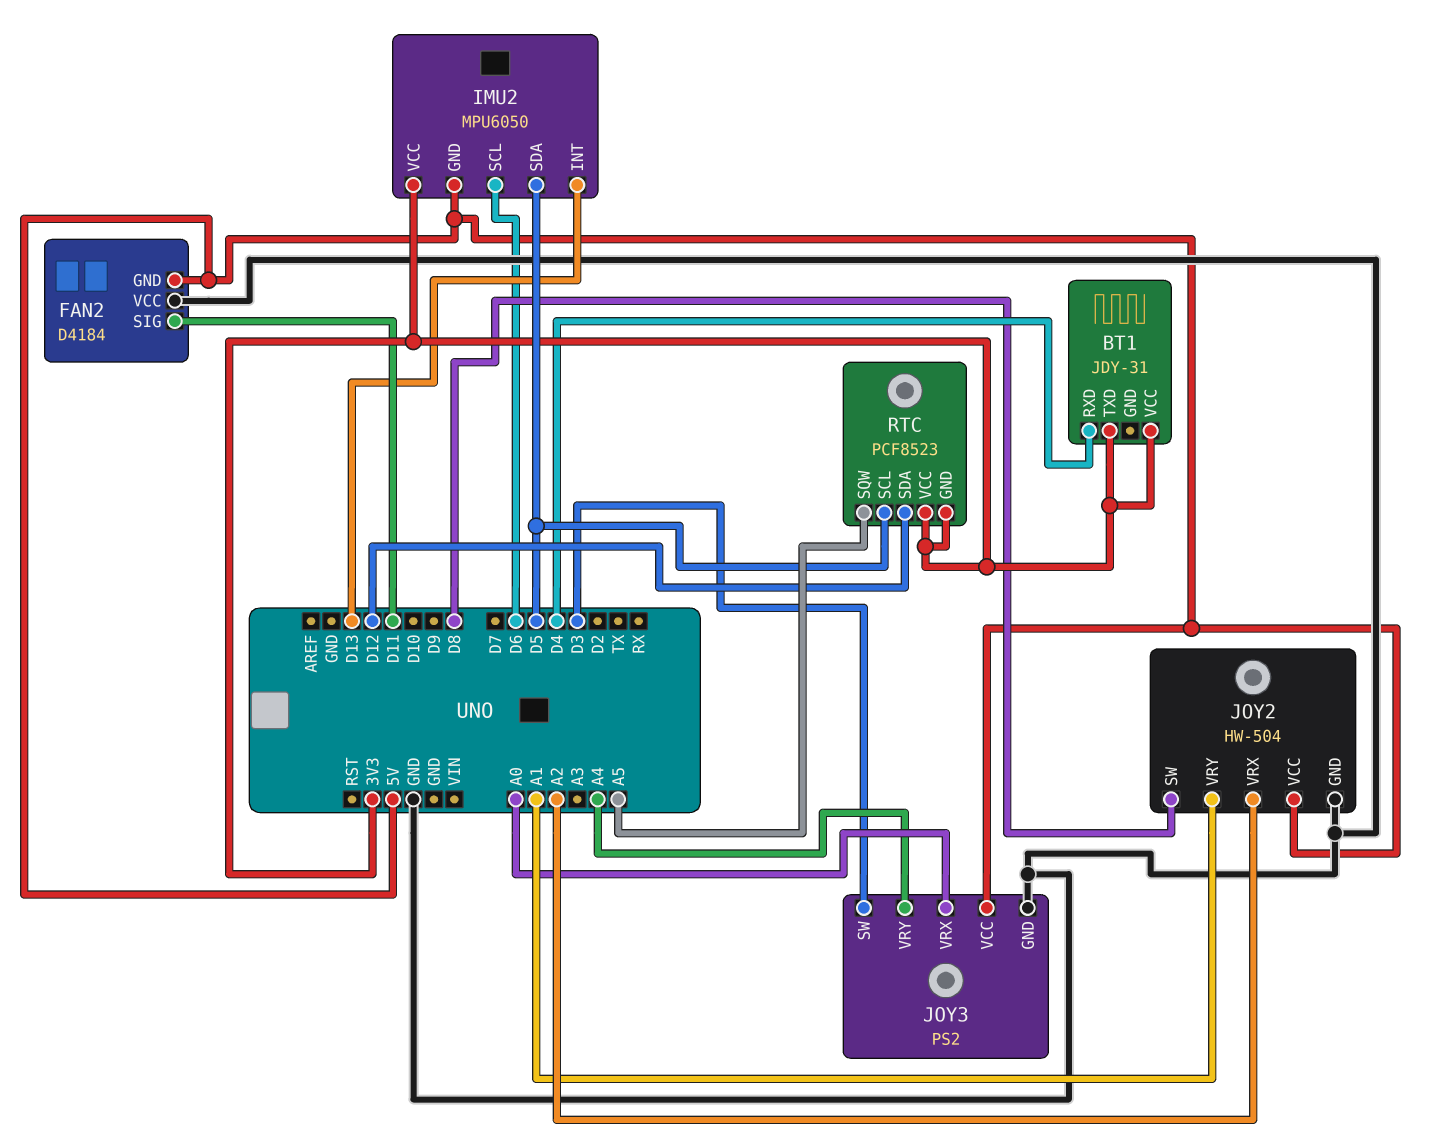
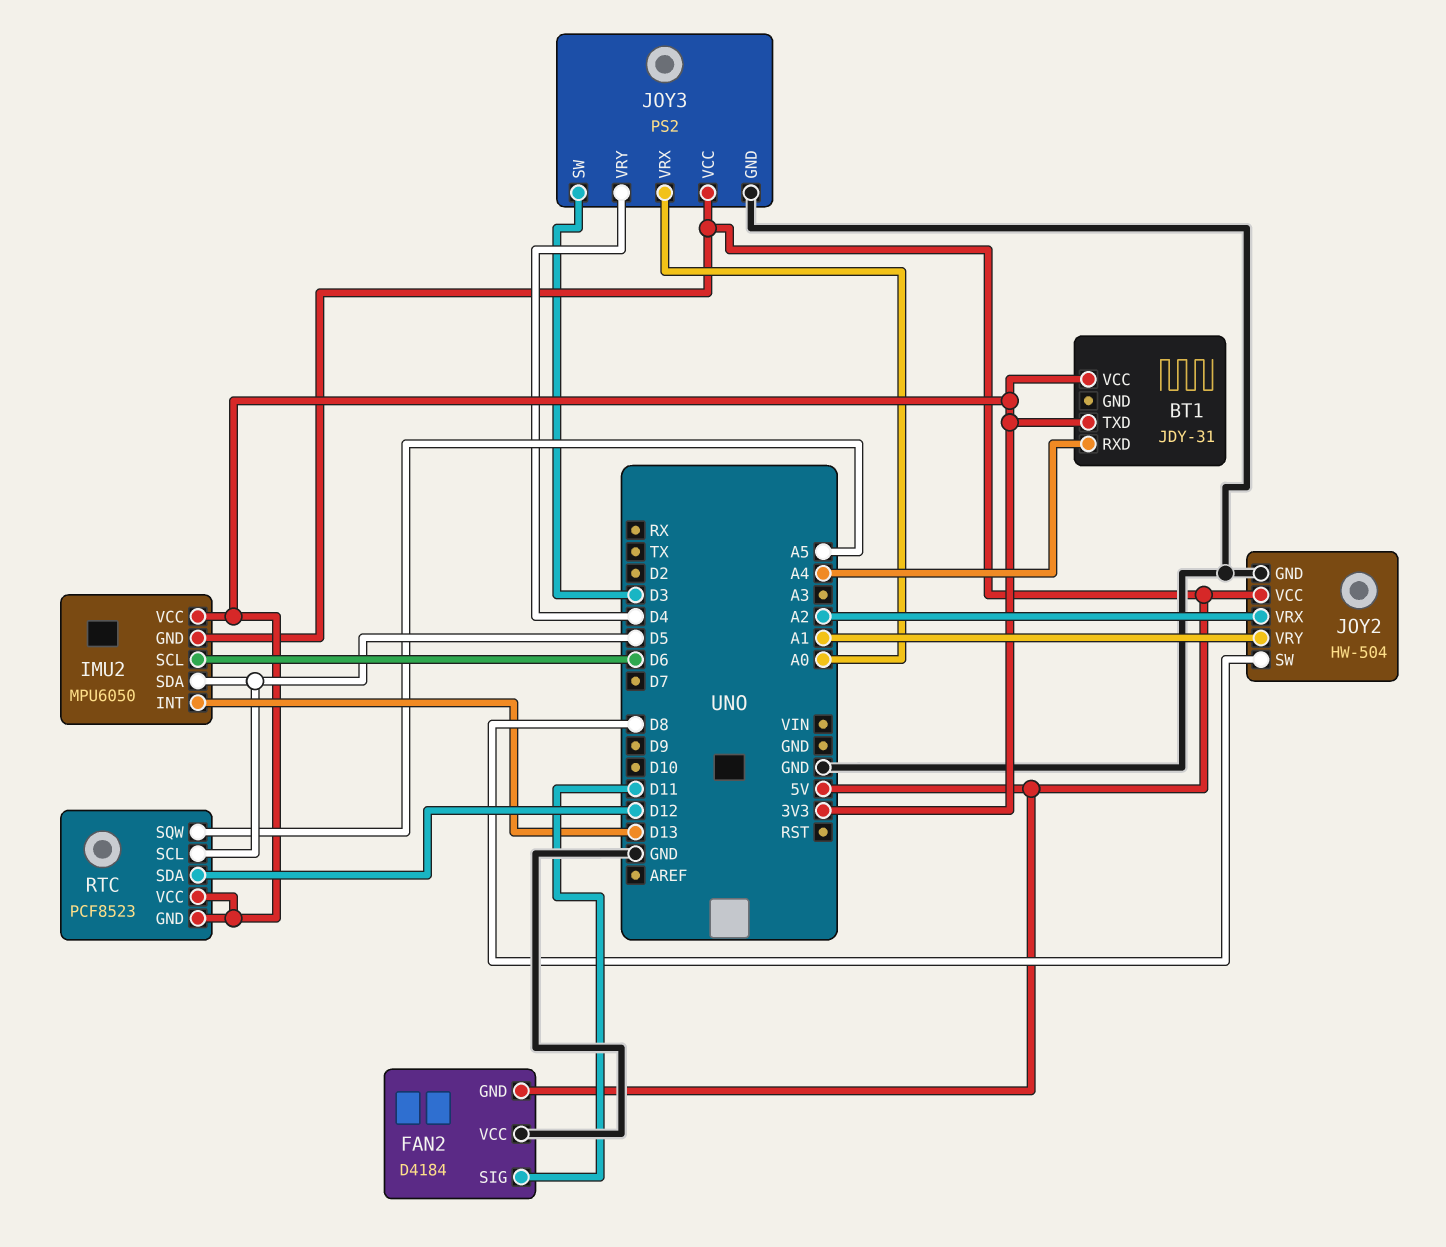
BT1 pin RXD: D4 -> A4
JOY3 pin VRY: A4 -> D4

